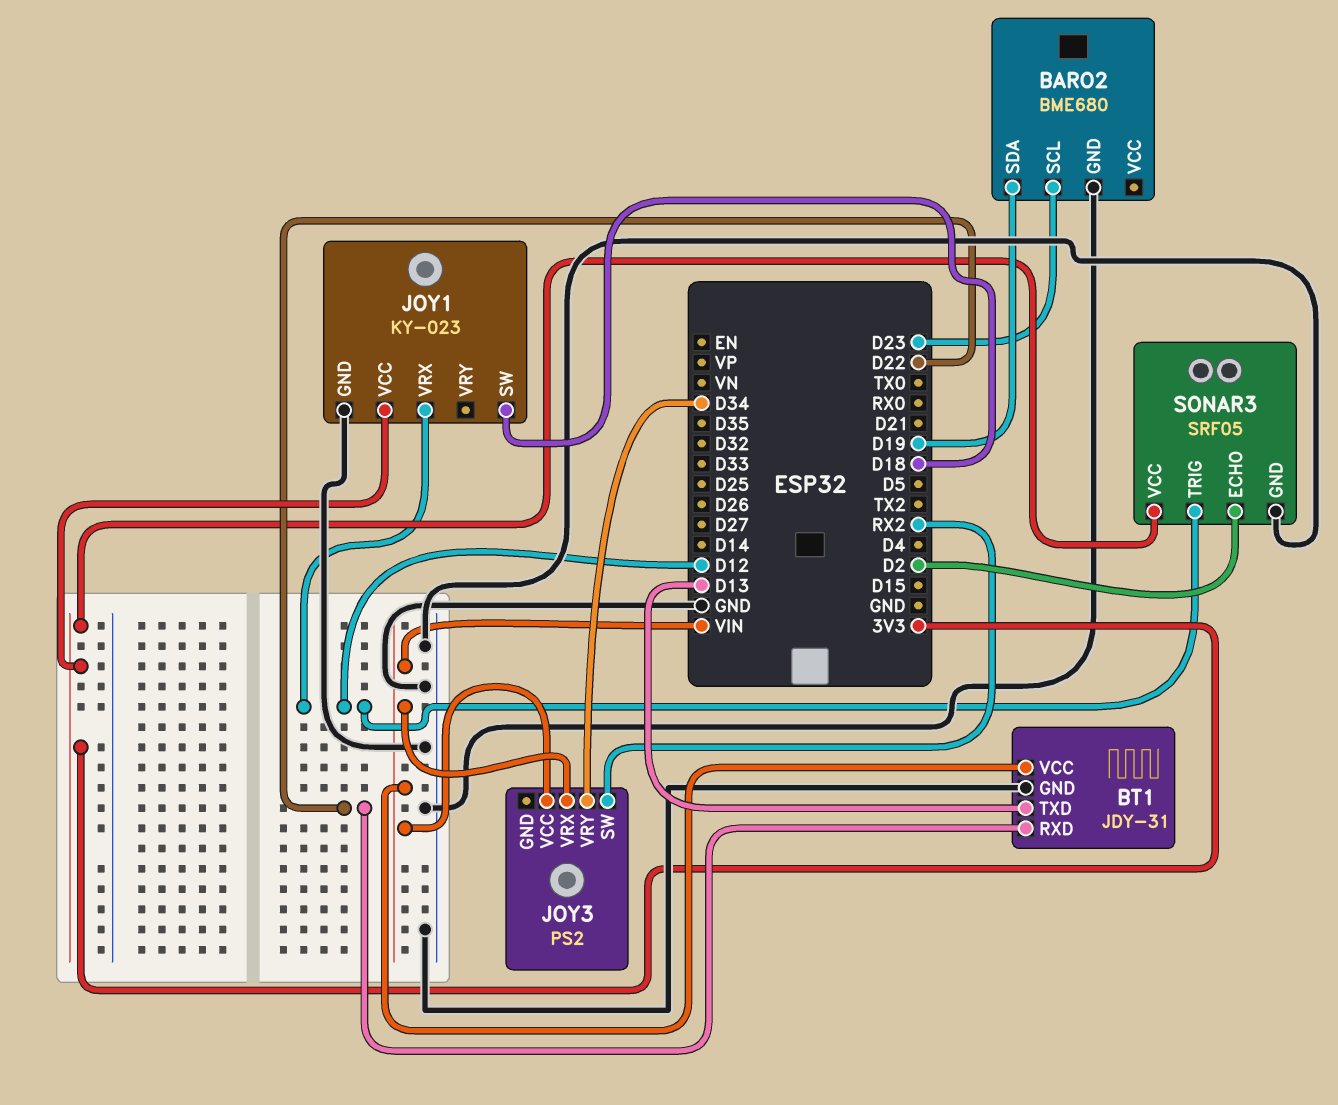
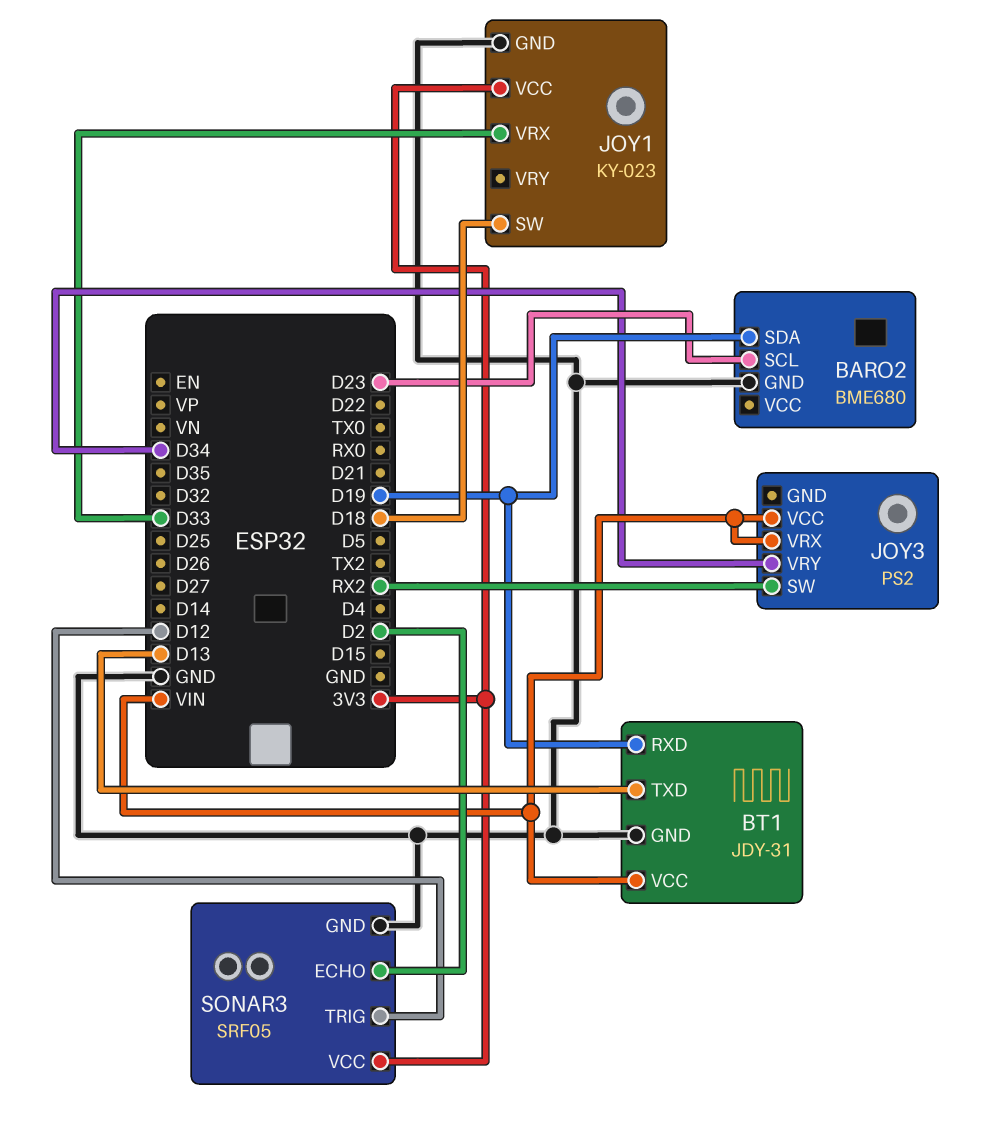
BT1 pin RXD: D22 -> D19
JOY1 pin VRX: D12 -> D33

